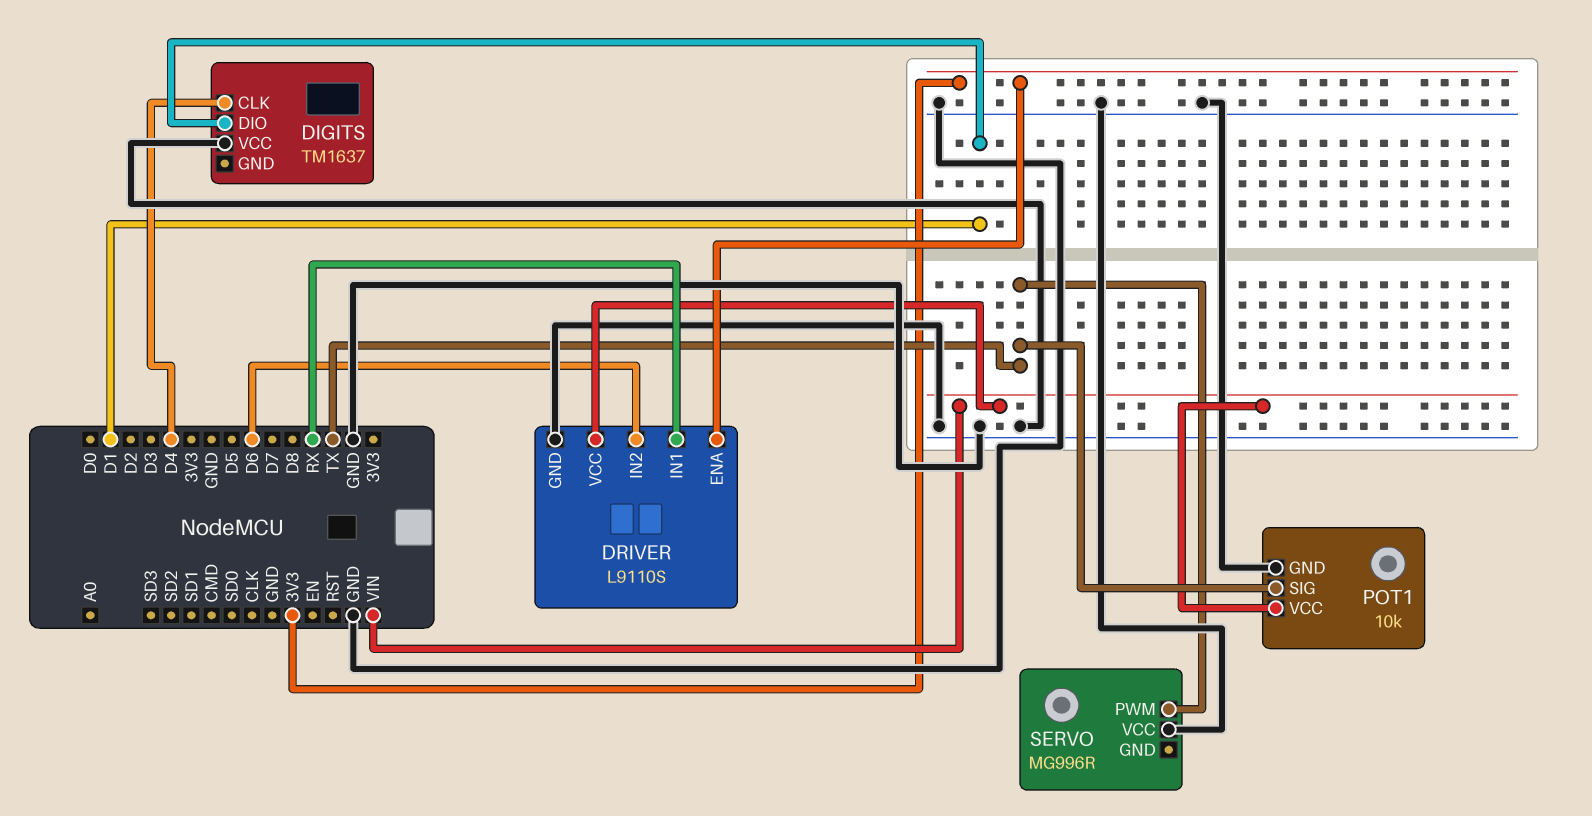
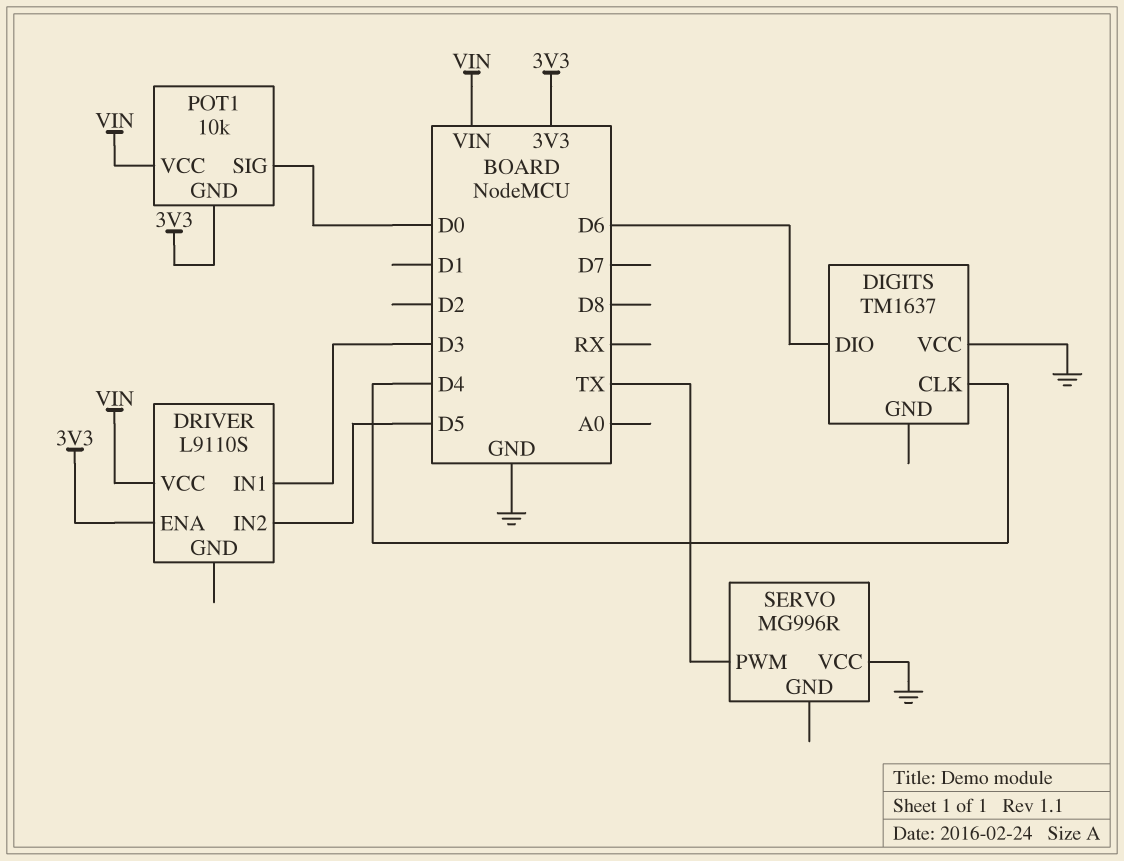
DIGITS pin DIO: D1 -> D6
DRIVER pin GND: GND -> none
DRIVER pin IN1: RX -> D3
DRIVER pin IN2: D6 -> D5
POT1 pin GND: GND -> 3V3
POT1 pin SIG: TX -> D0

